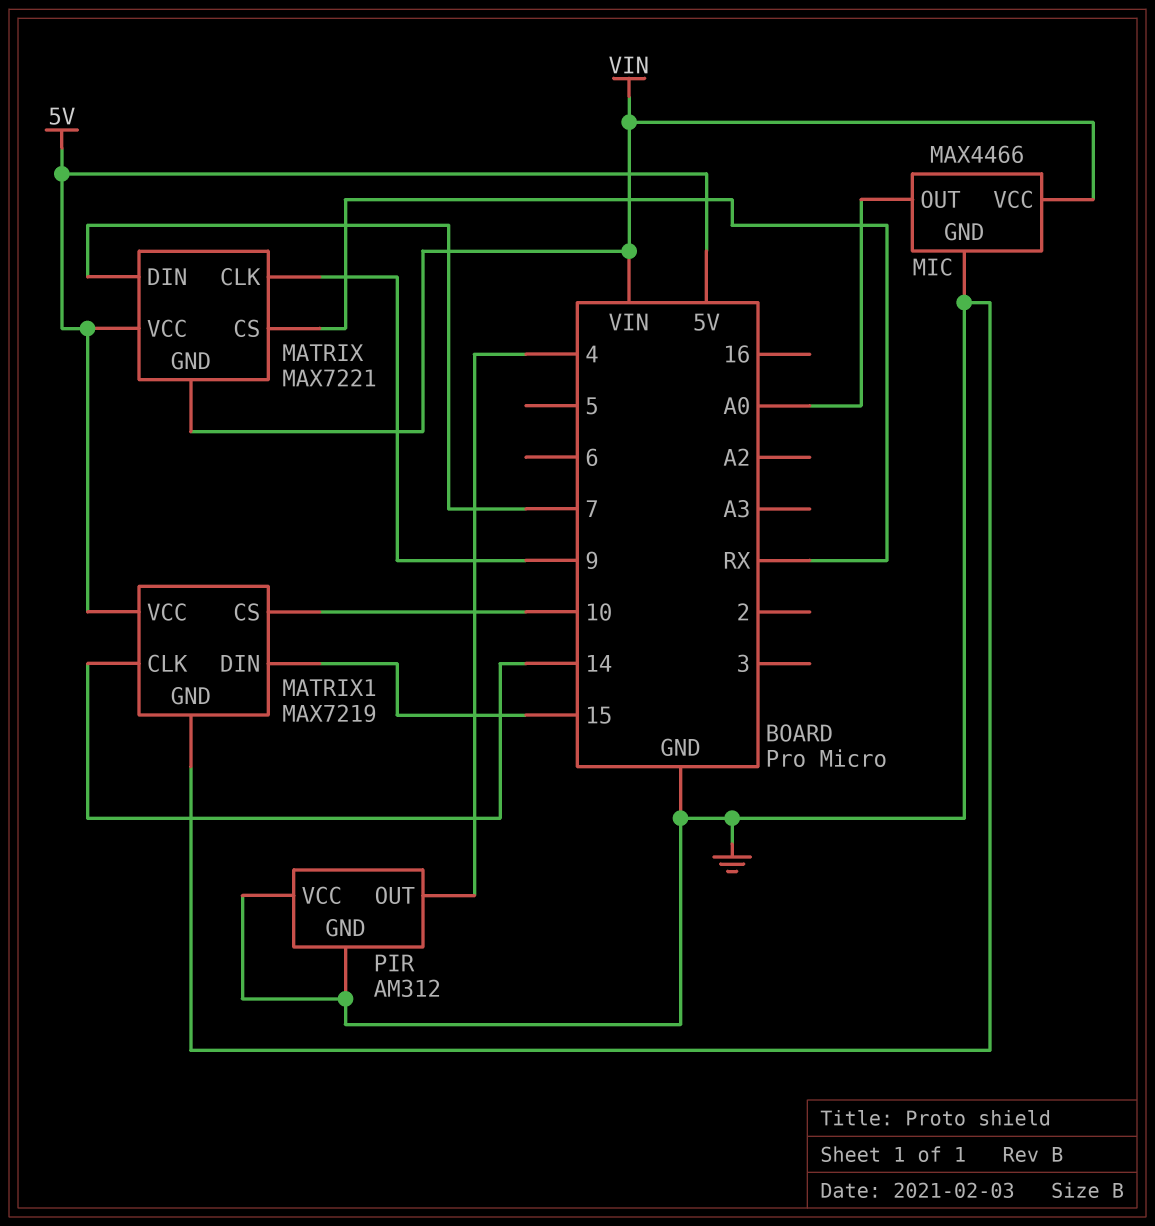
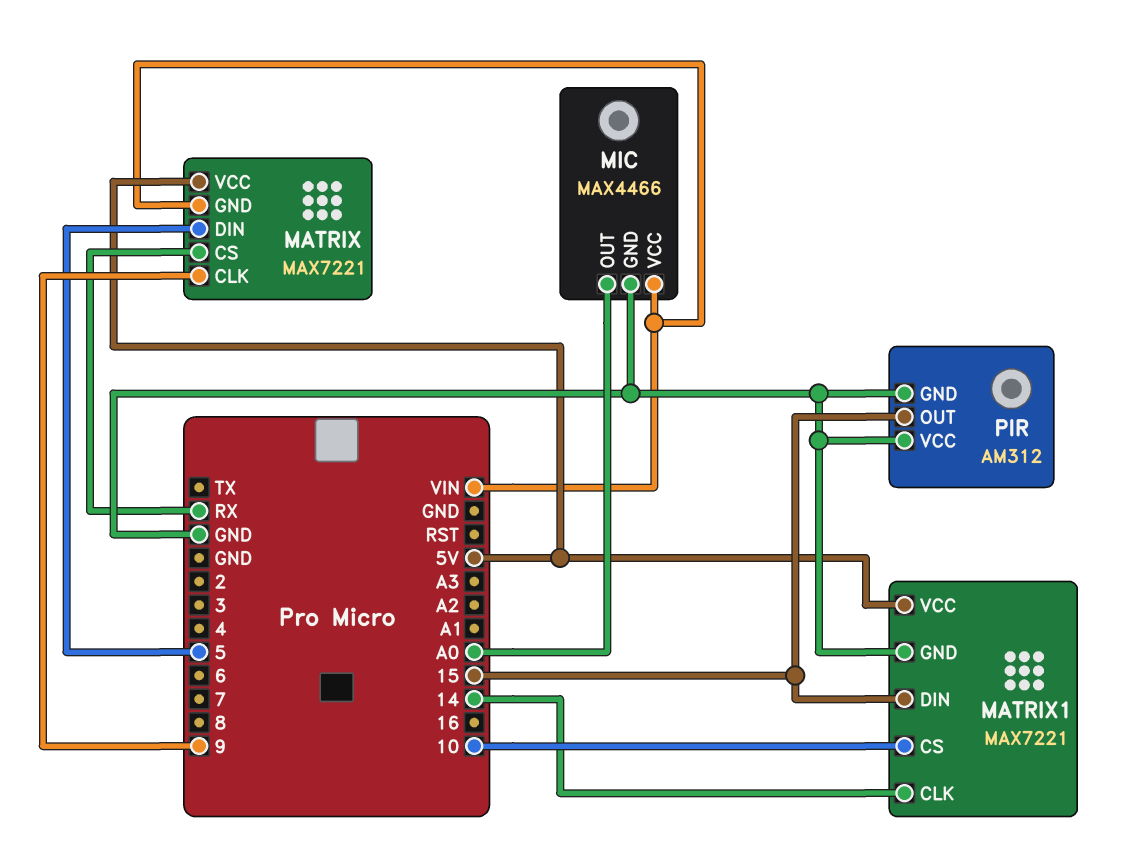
MATRIX pin DIN: 7 -> 5
MATRIX1: MAX7219 -> MAX7221
PIR pin OUT: 4 -> 15

